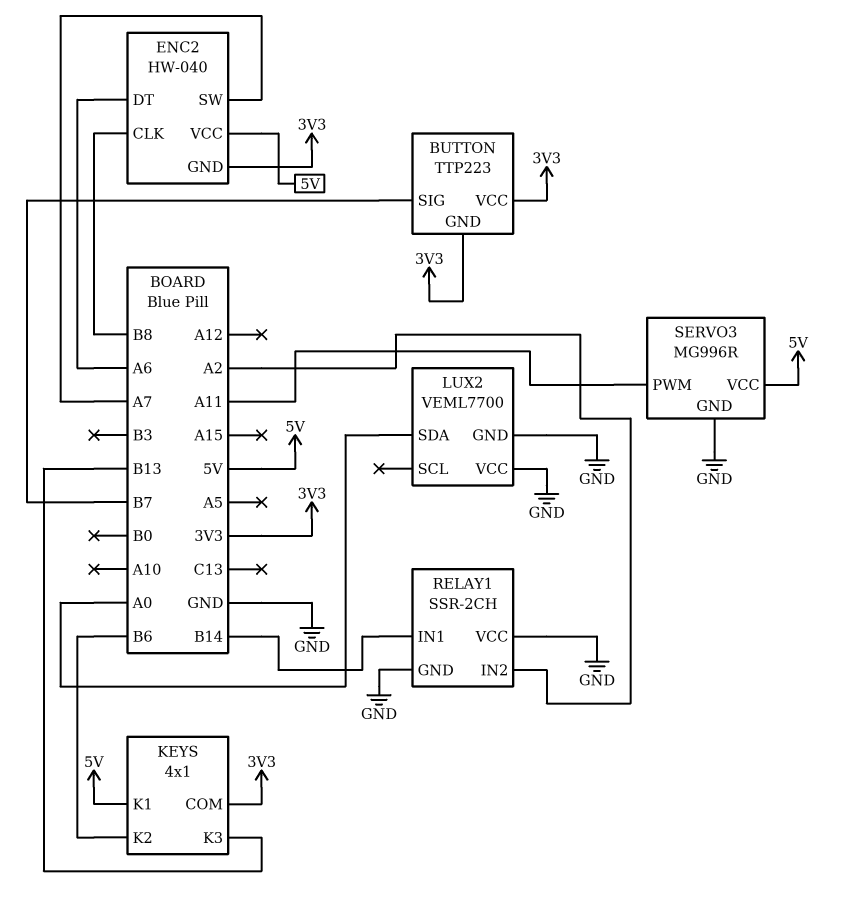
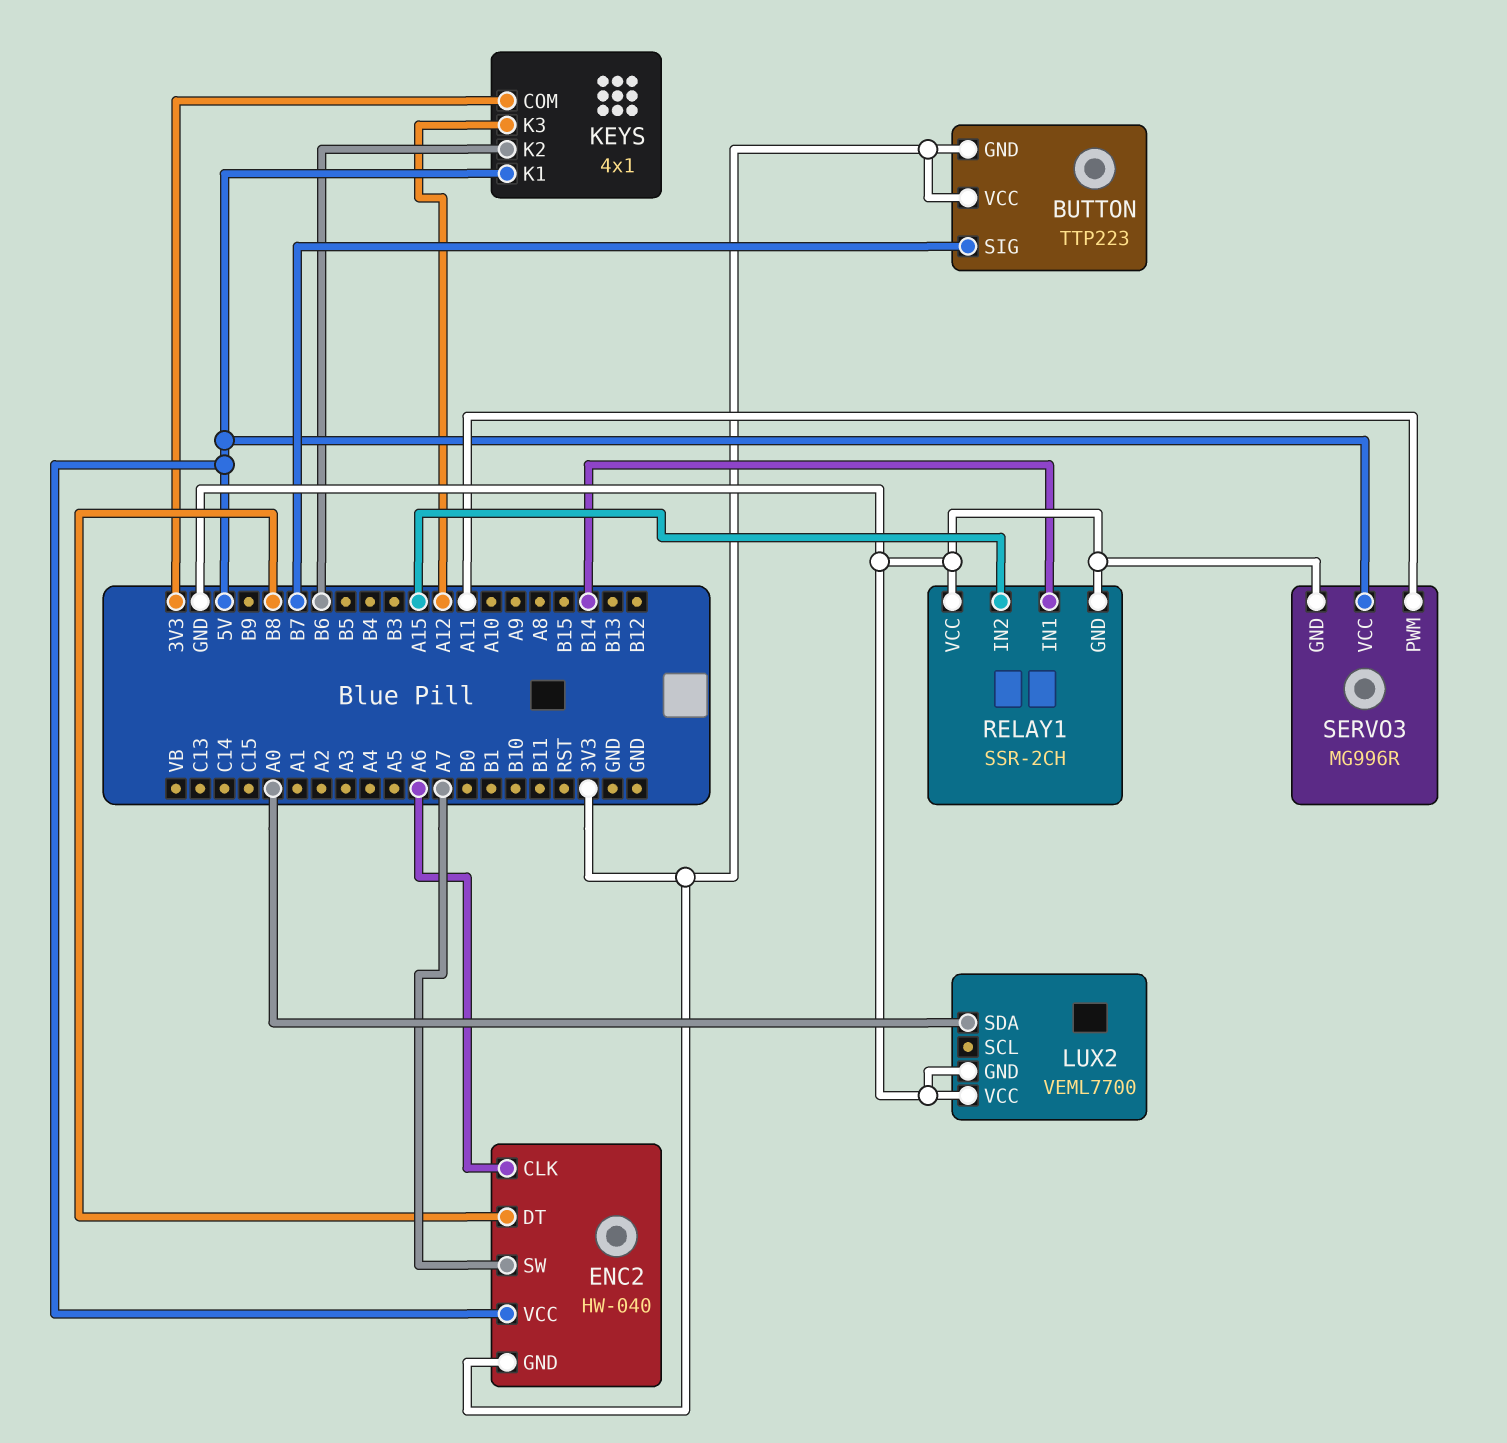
ENC2 pin CLK: B8 -> A6
ENC2 pin DT: A6 -> B8
KEYS pin K3: B13 -> A12
RELAY1 pin IN2: A2 -> A15

